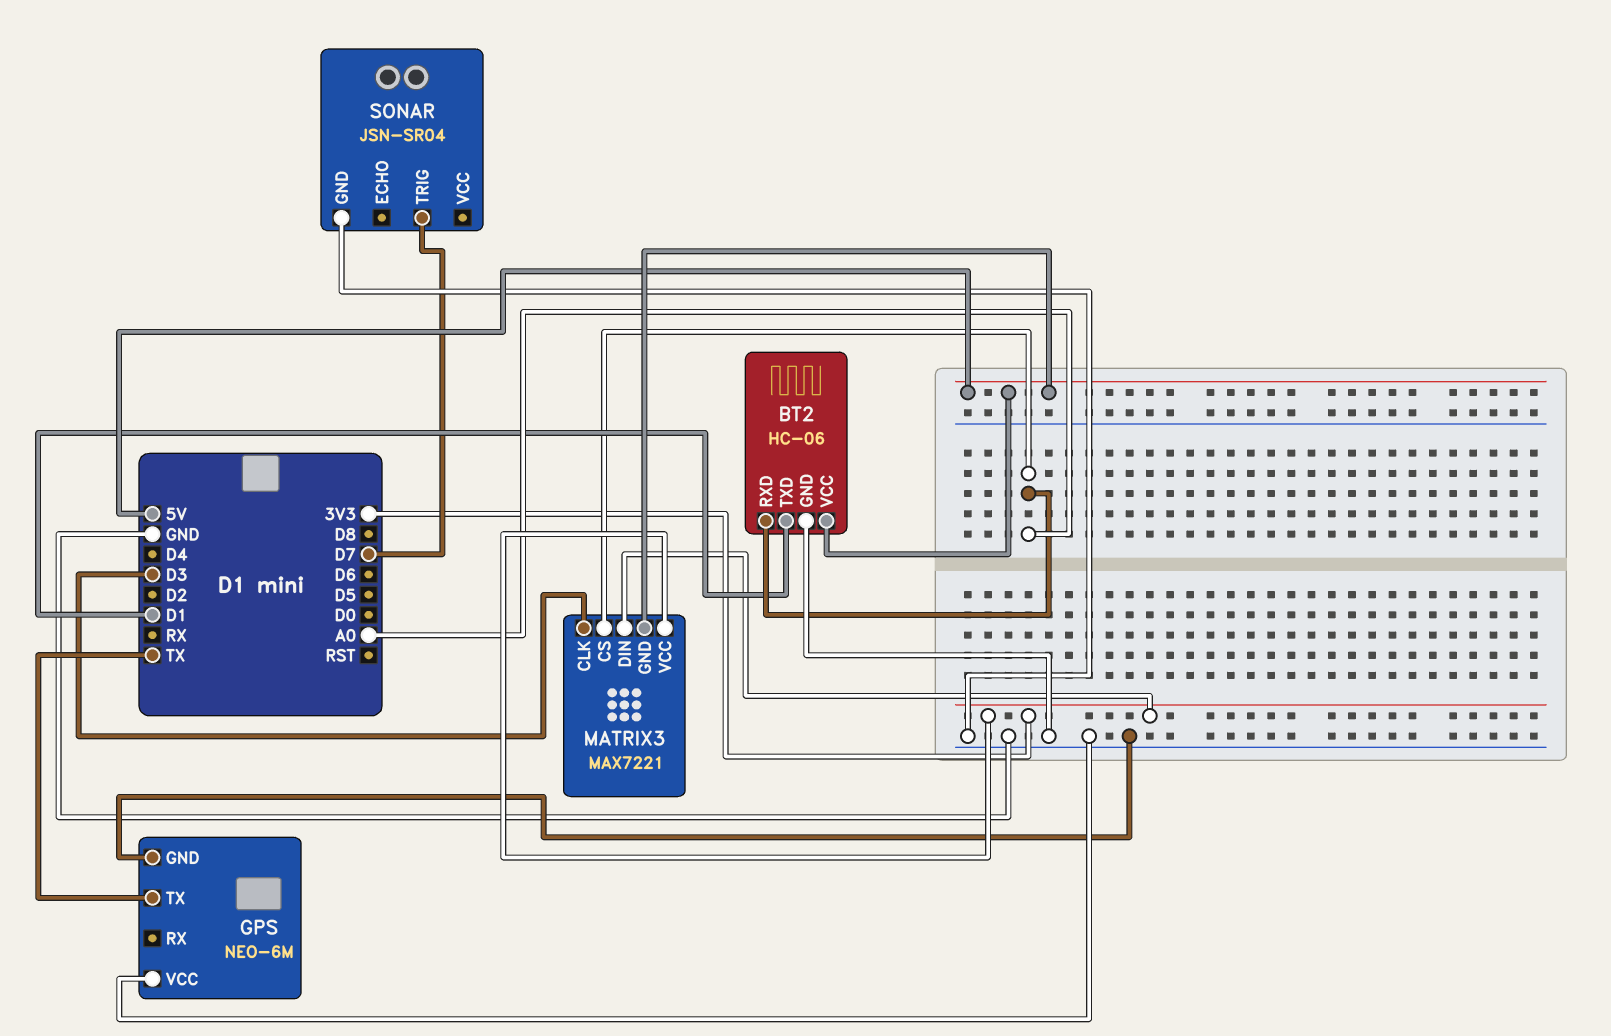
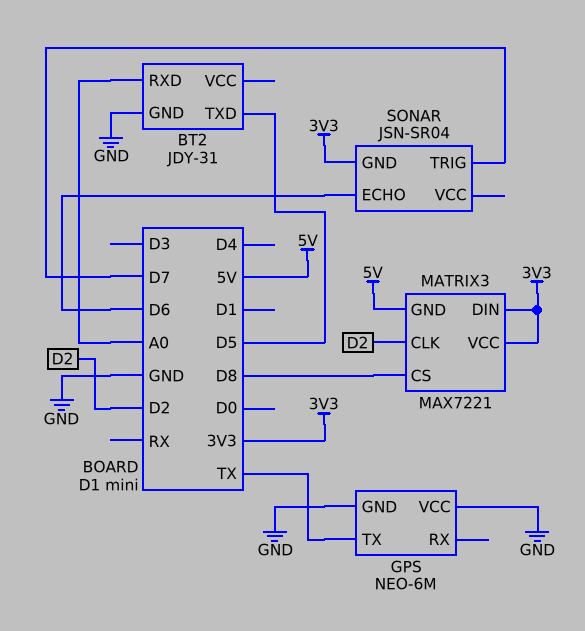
BT2: HC-06 -> JDY-31
BT2 pin TXD: D1 -> D5
BT2 pin VCC: 5V -> none
MATRIX3 pin CLK: D3 -> D2
MATRIX3 pin CS: A0 -> D8
SONAR pin ECHO: none -> D6
SONAR pin GND: GND -> 3V3

